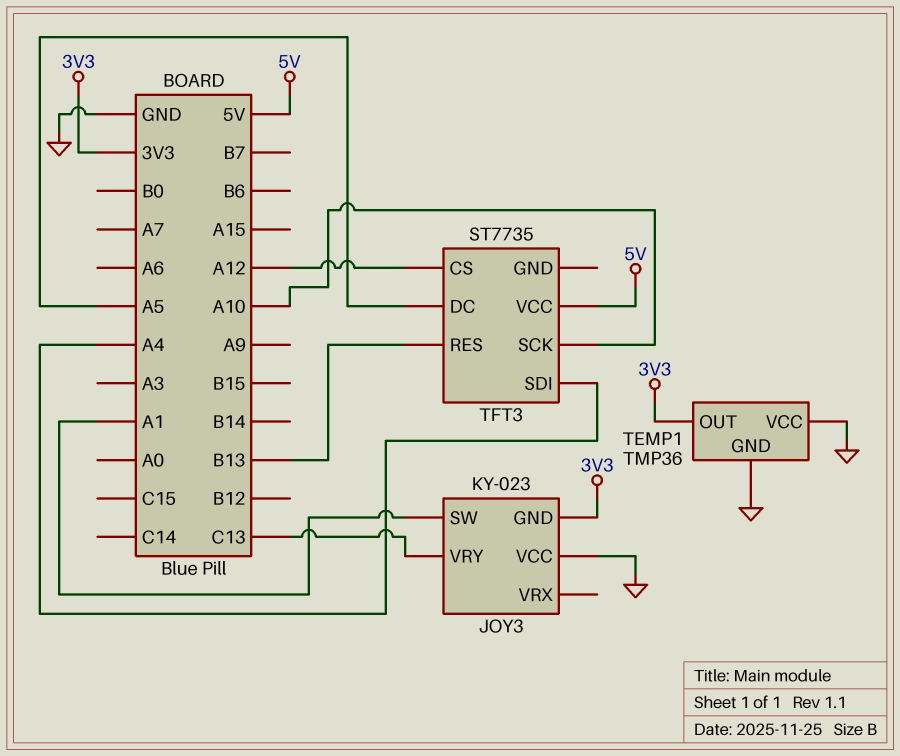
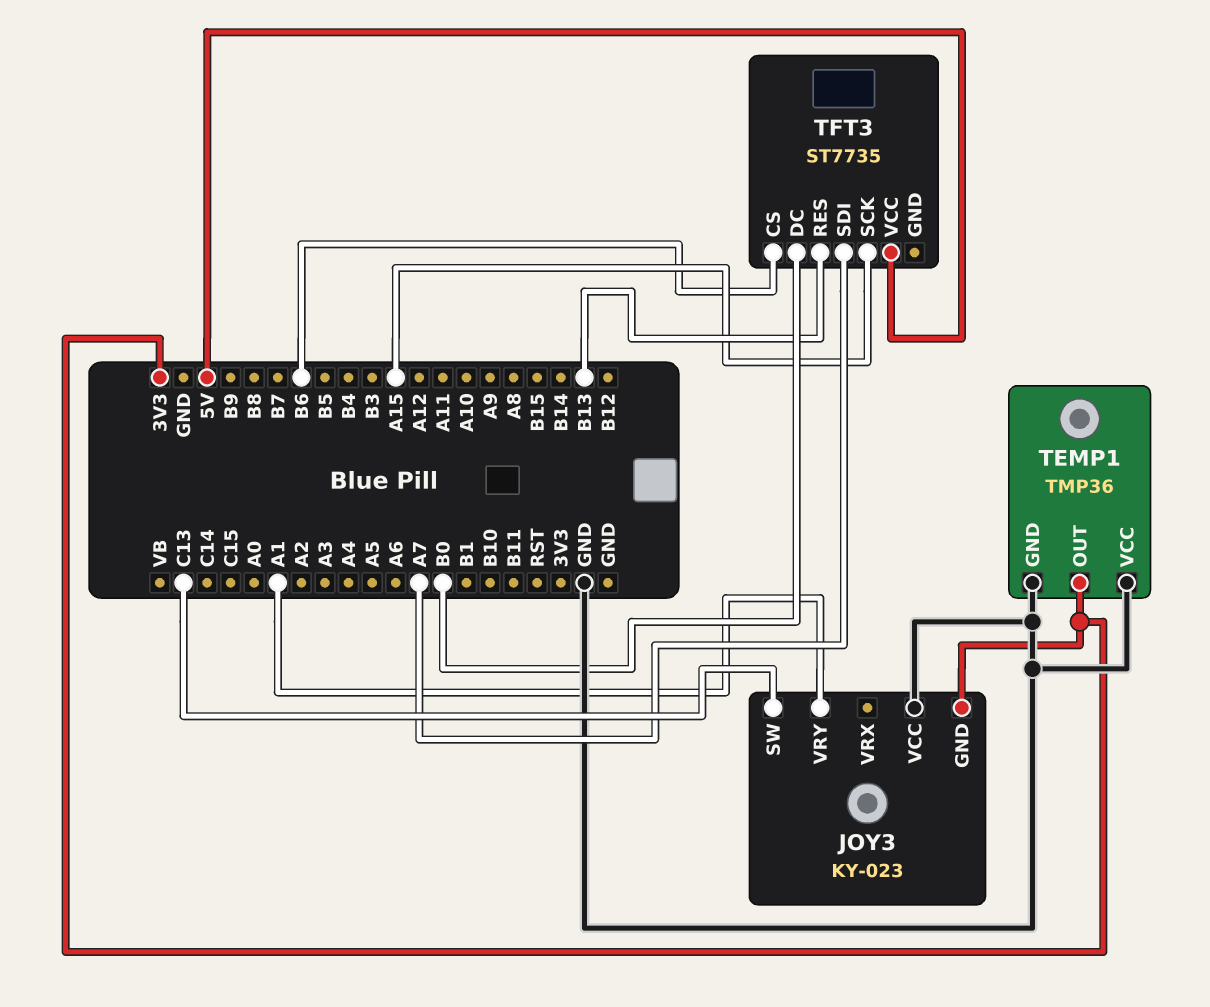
JOY3 pin SW: A1 -> C13
JOY3 pin VRY: C13 -> A1
TFT3 pin CS: A12 -> B6
TFT3 pin DC: A5 -> B0
TFT3 pin SCK: A10 -> A15
TFT3 pin SDI: A4 -> A7

